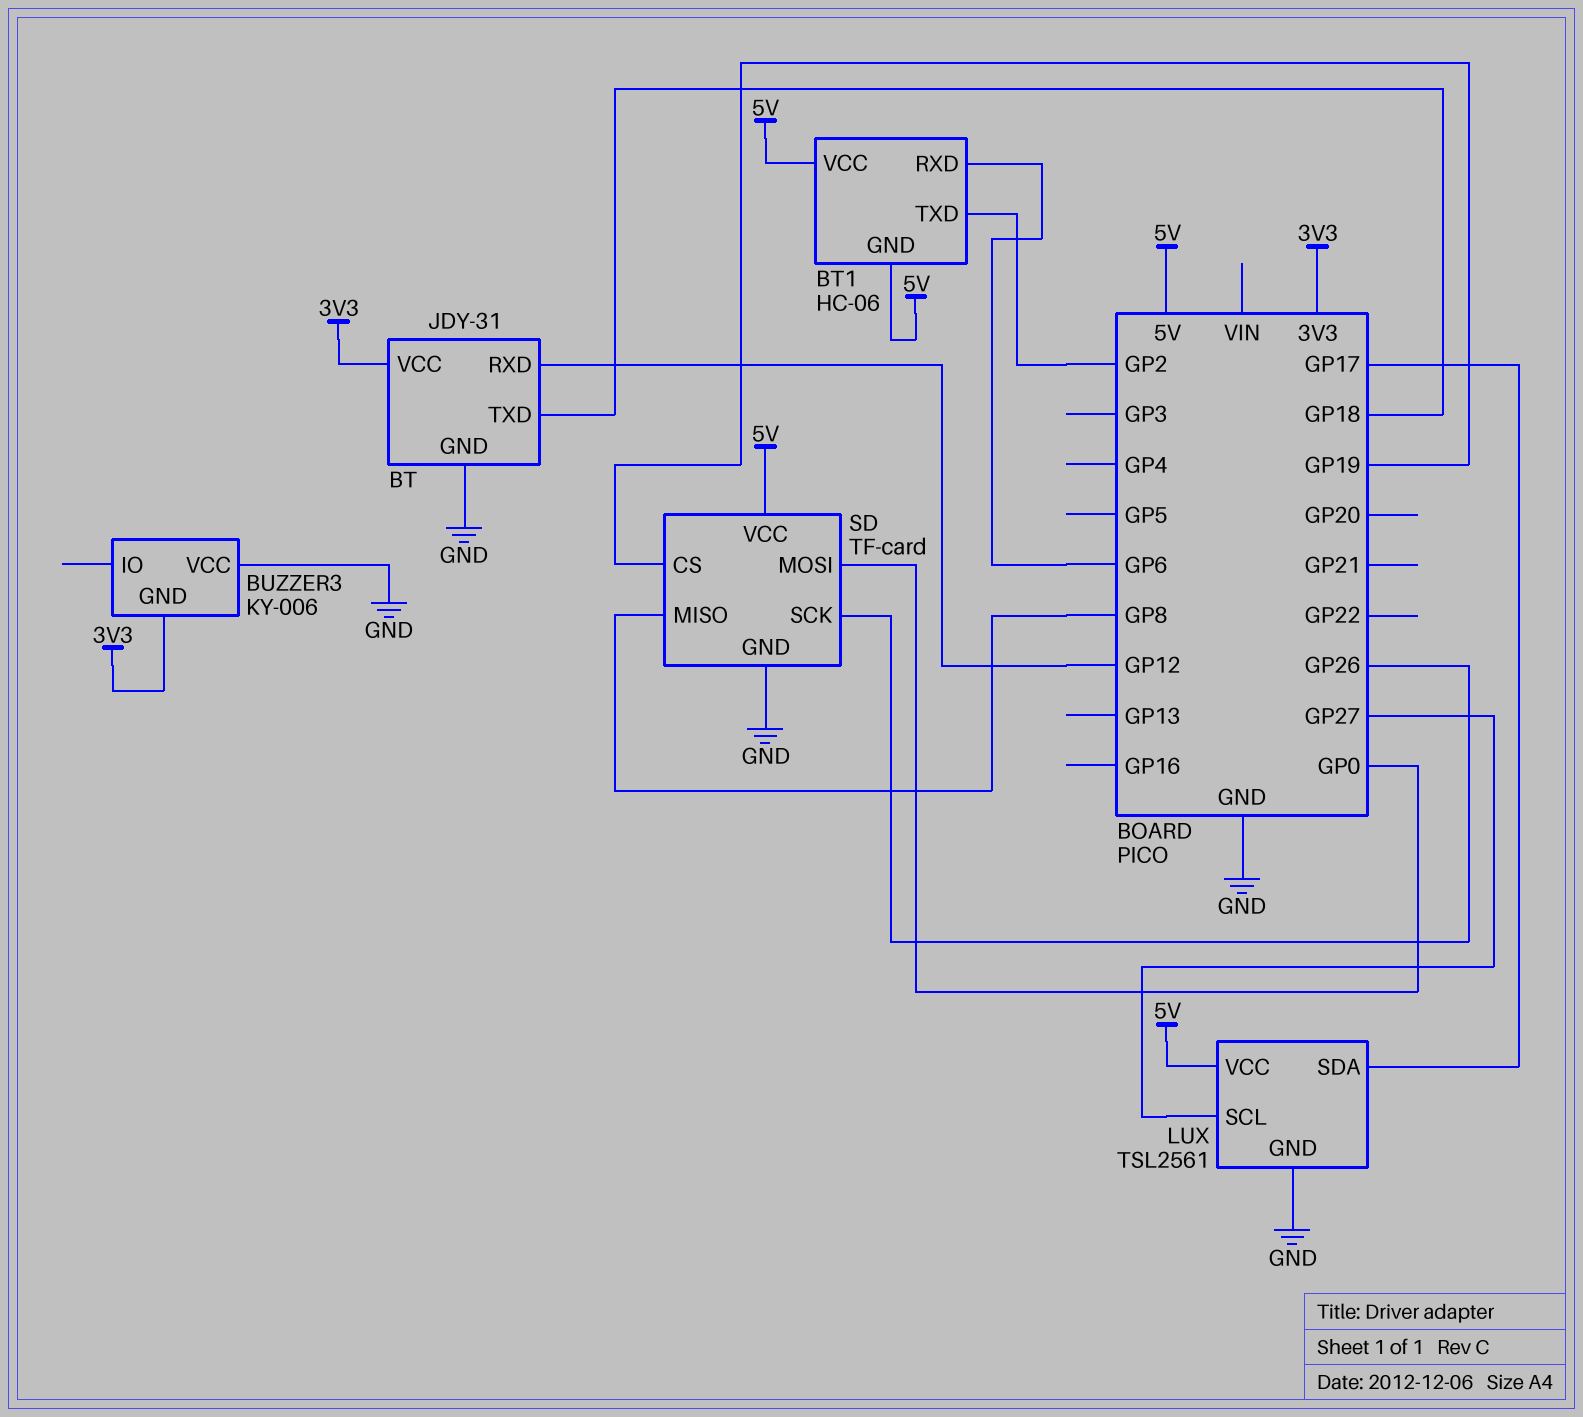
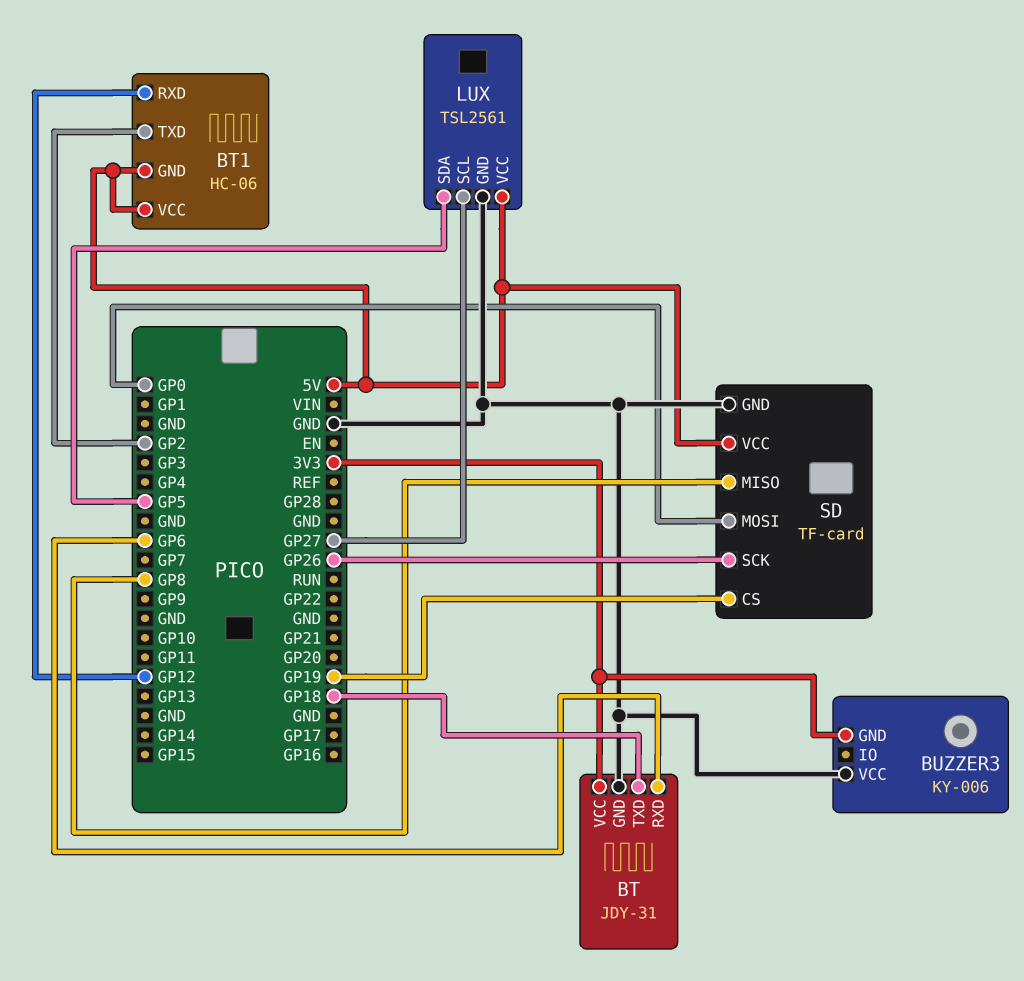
BT pin RXD: GP12 -> GP6
BT1 pin RXD: GP6 -> GP12
LUX pin SDA: GP17 -> GP5

